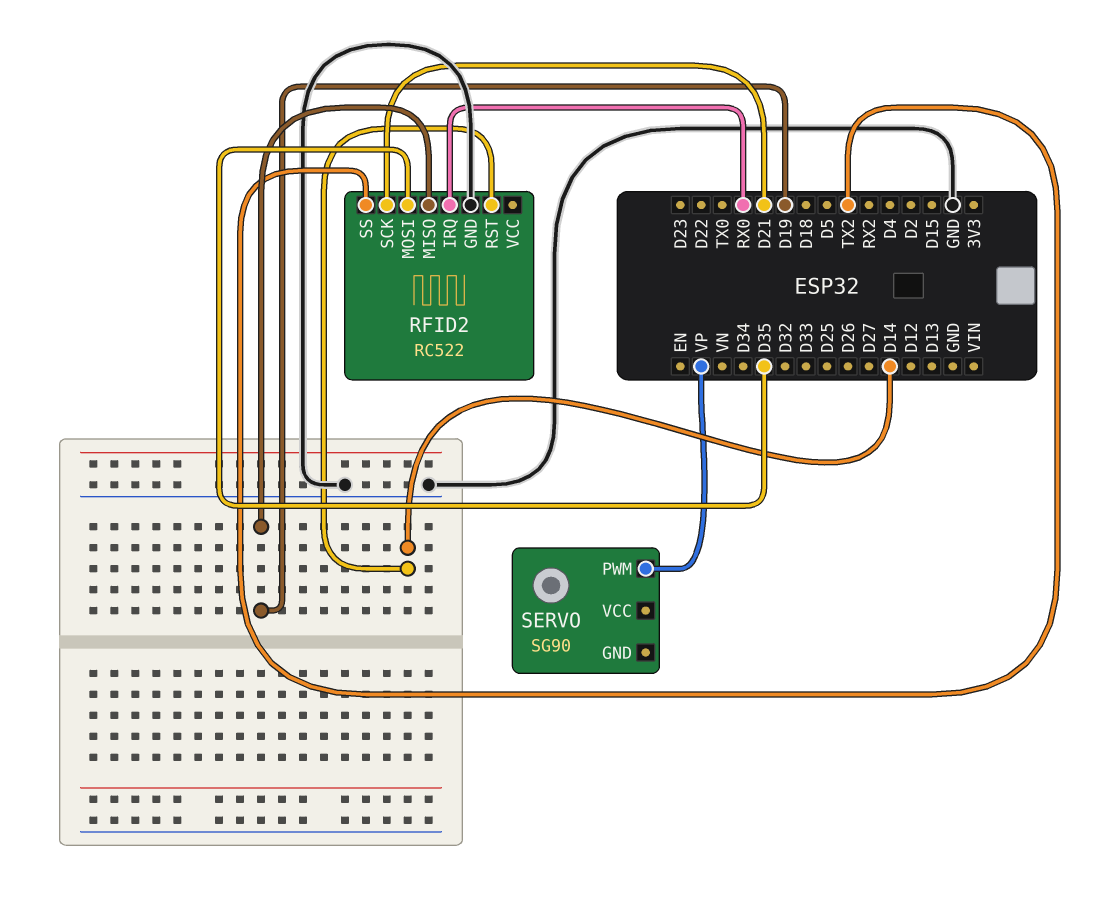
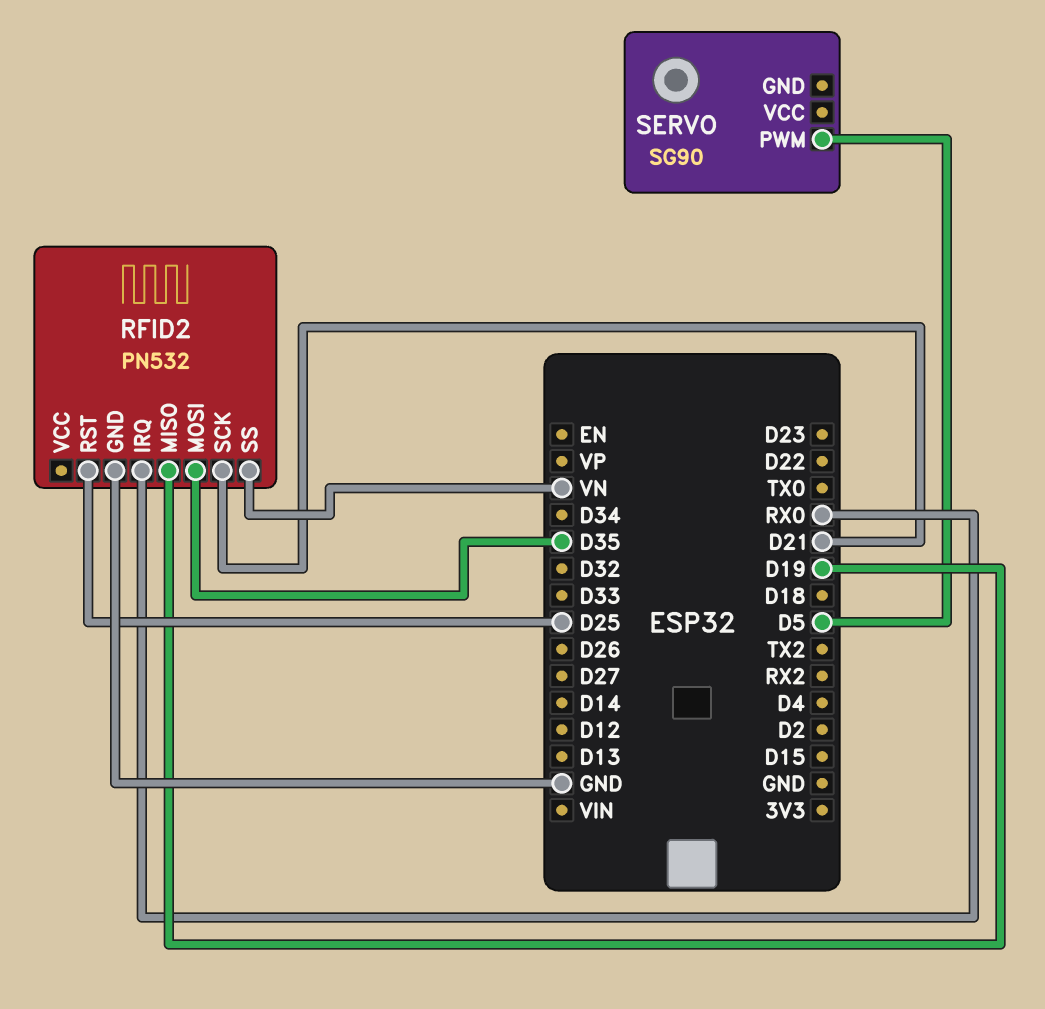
RFID2: RC522 -> PN532
RFID2 pin RST: D14 -> D25
RFID2 pin SS: TX2 -> VN
SERVO pin PWM: VP -> D5

